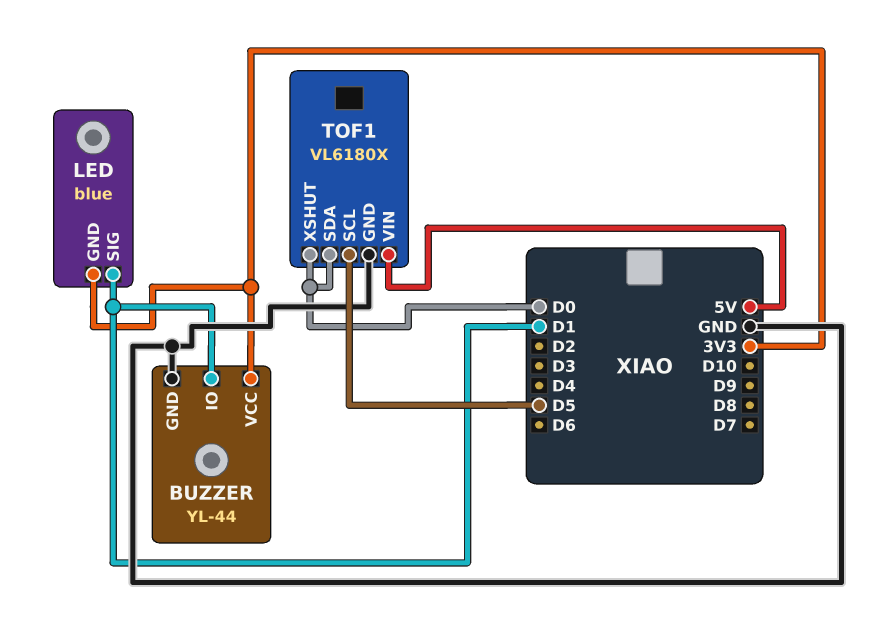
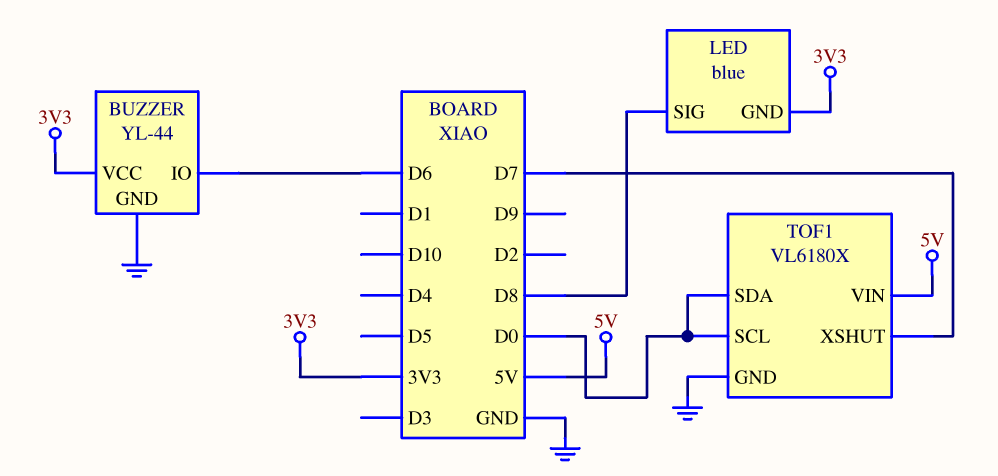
BUZZER pin IO: D1 -> D6
LED pin SIG: D1 -> D8
TOF1 pin SCL: D5 -> D0
TOF1 pin XSHUT: D0 -> D7

